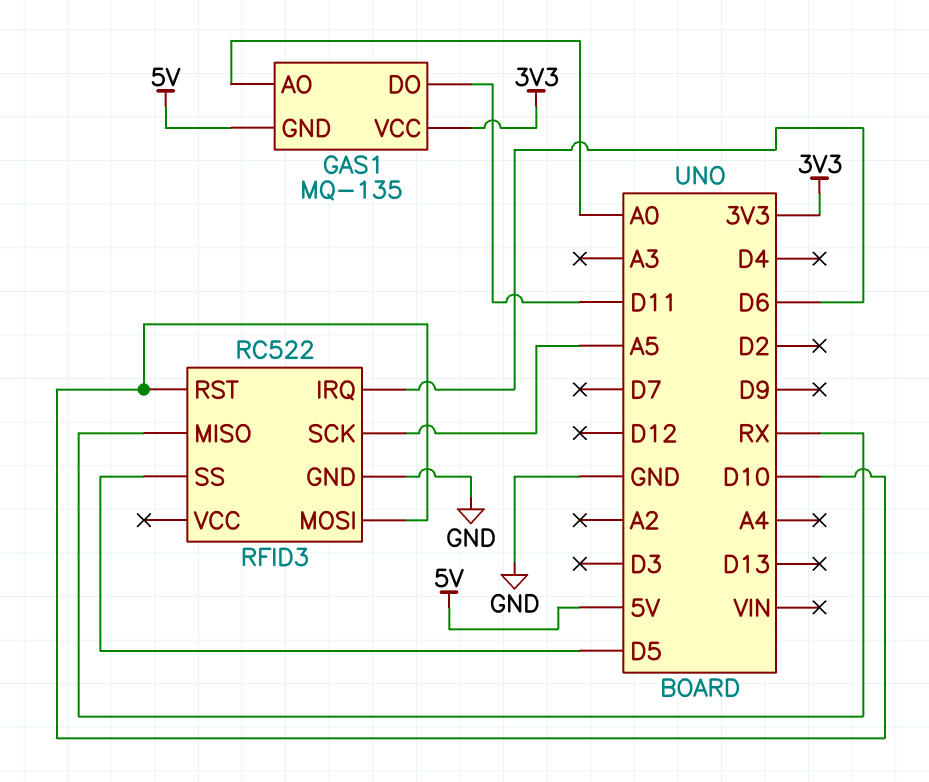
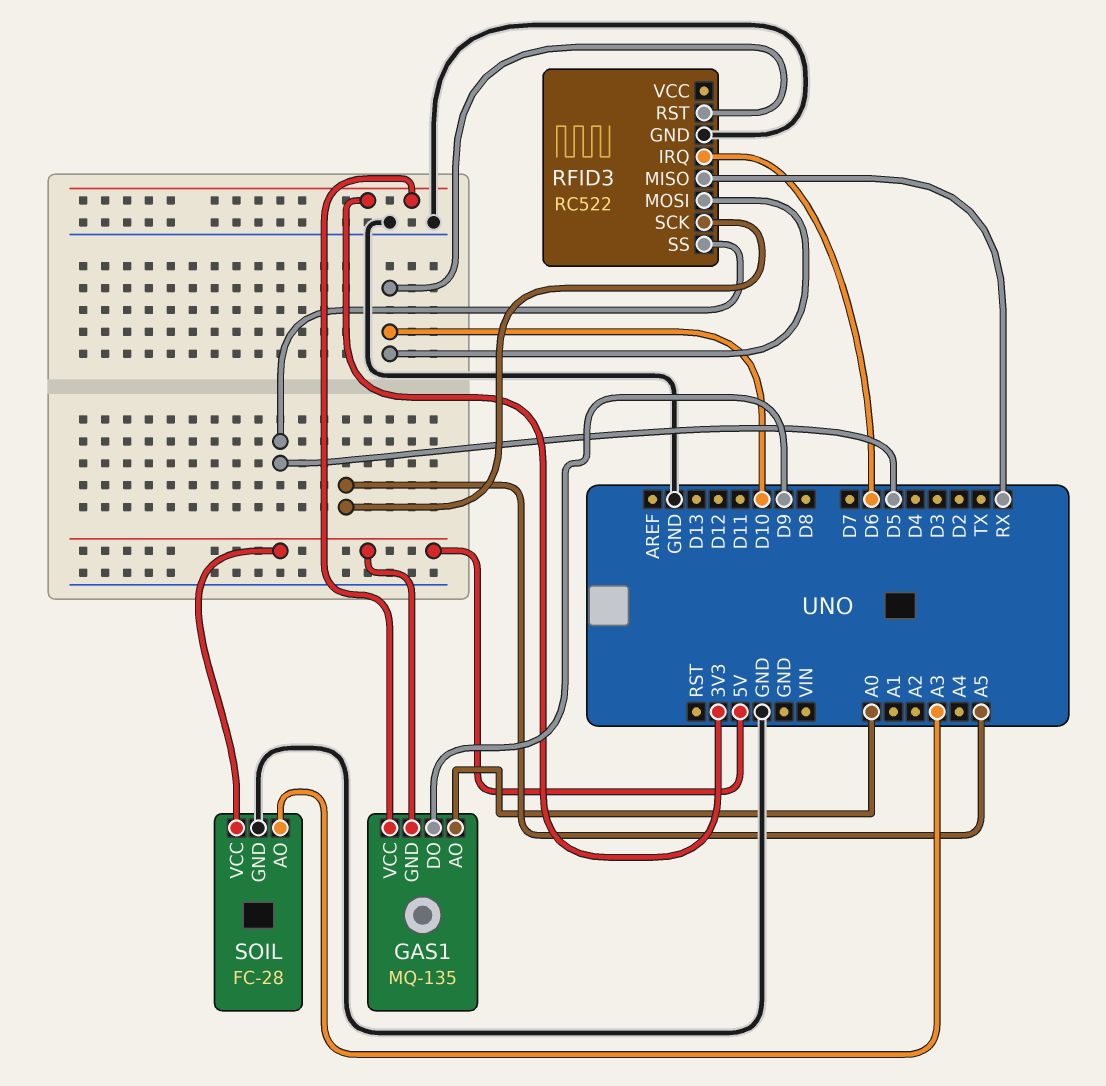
GAS1 pin DO: D11 -> D9
SOIL: none -> FC-28
SOIL pin AO: none -> A3
SOIL pin GND: none -> GND
SOIL pin VCC: none -> 5V

